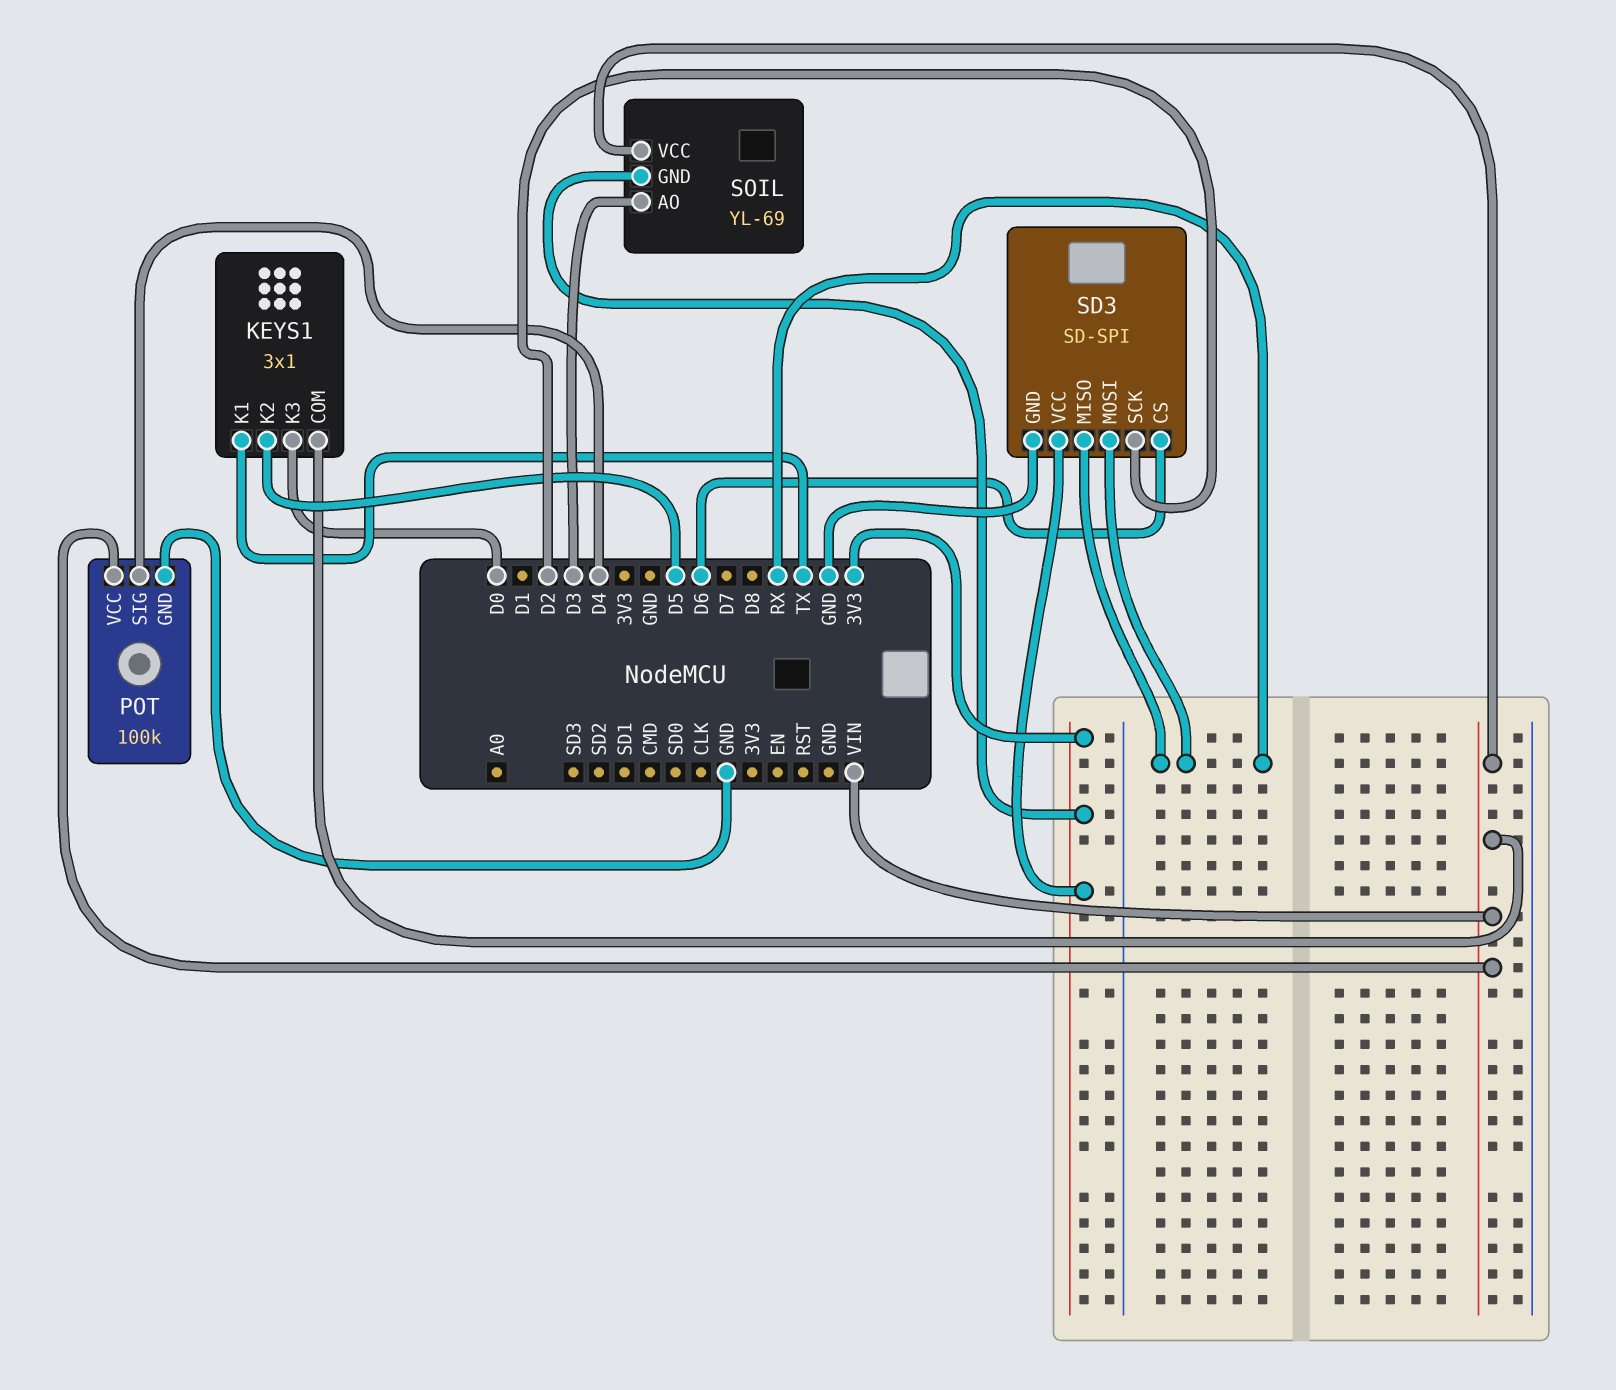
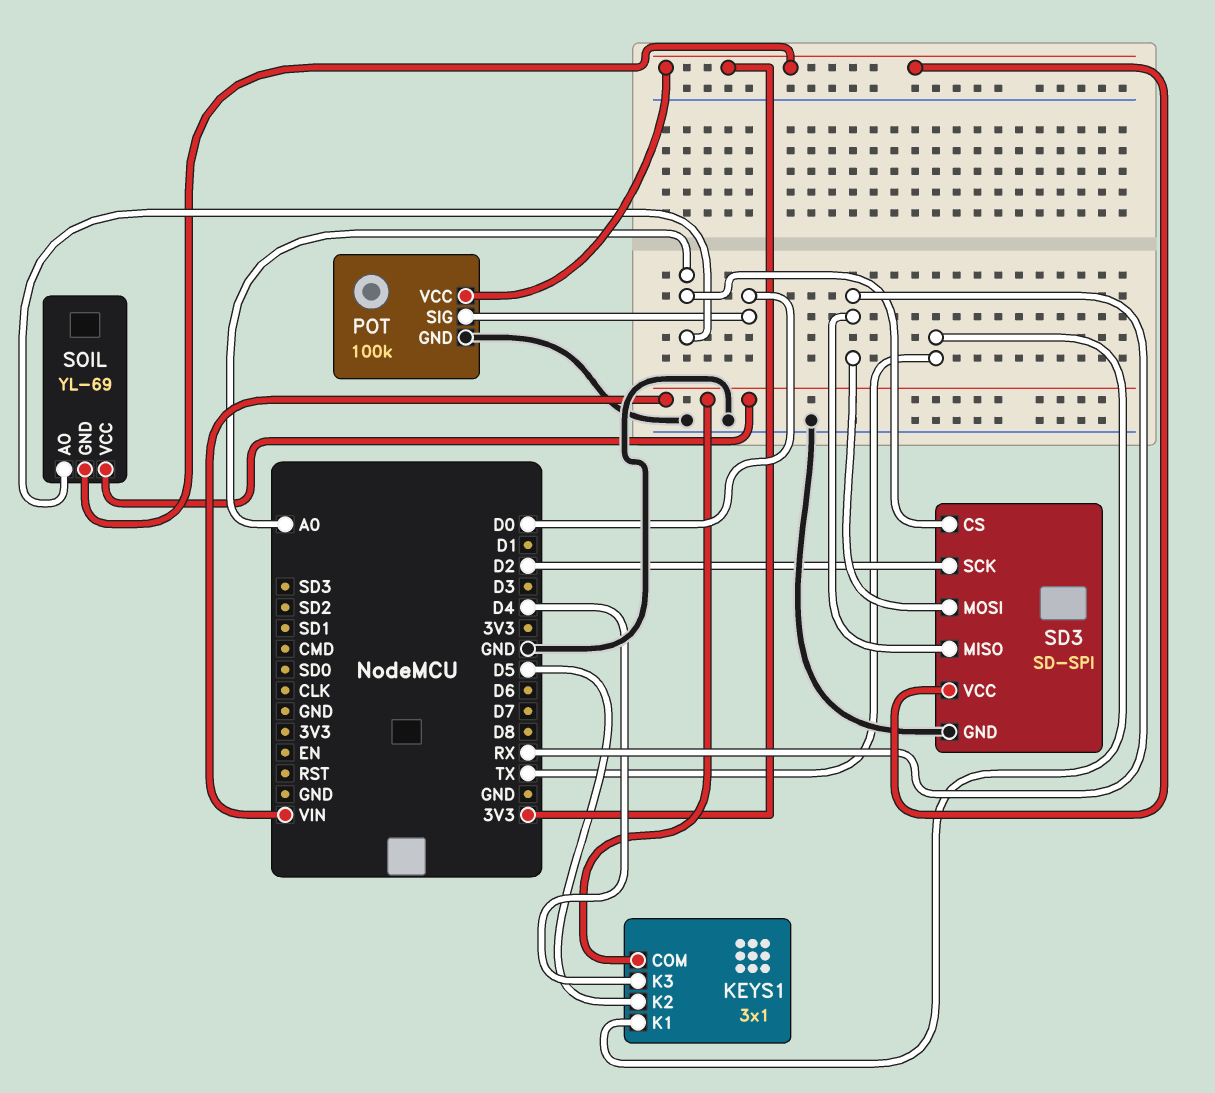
KEYS1 pin K3: D0 -> D4
POT pin SIG: D4 -> D0
POT pin VCC: VIN -> 3V3
SD3 pin CS: D6 -> A0
SOIL pin AO: D3 -> A0

